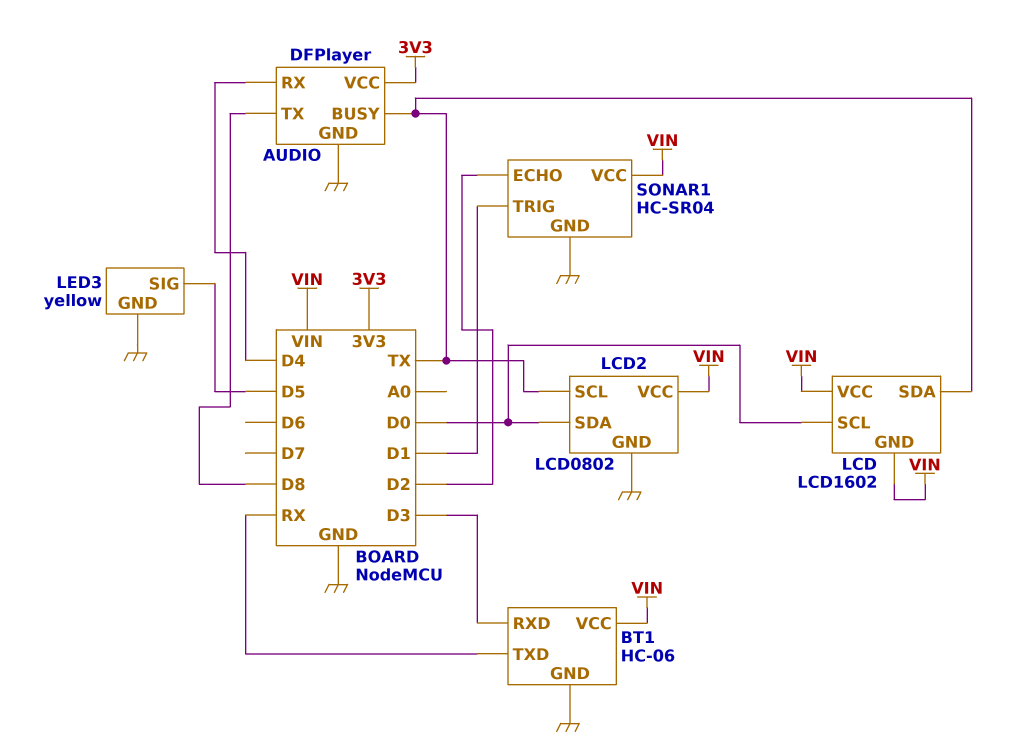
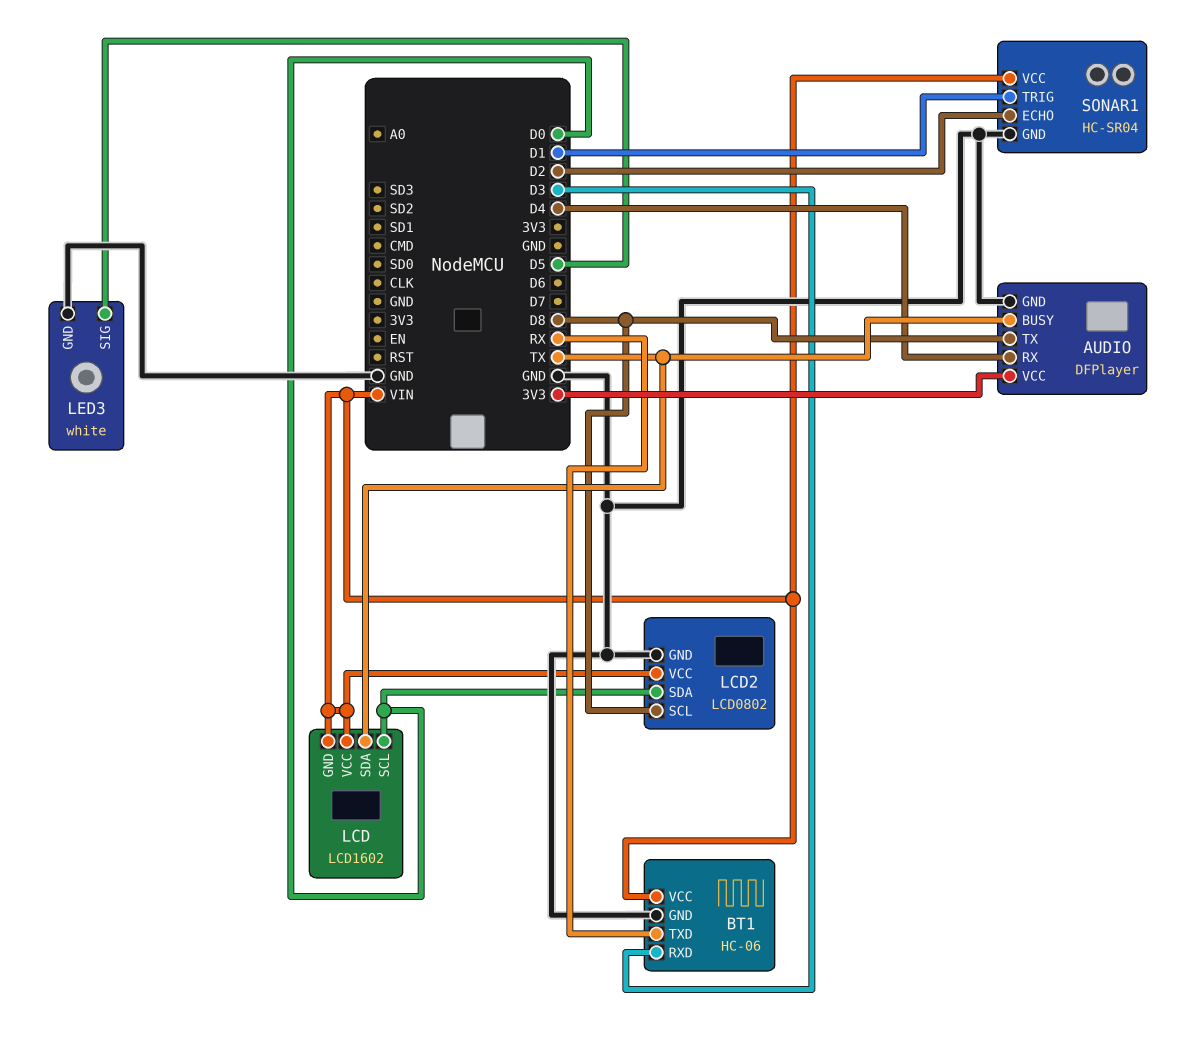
LCD2 pin SCL: TX -> D8
LED3: yellow -> white

